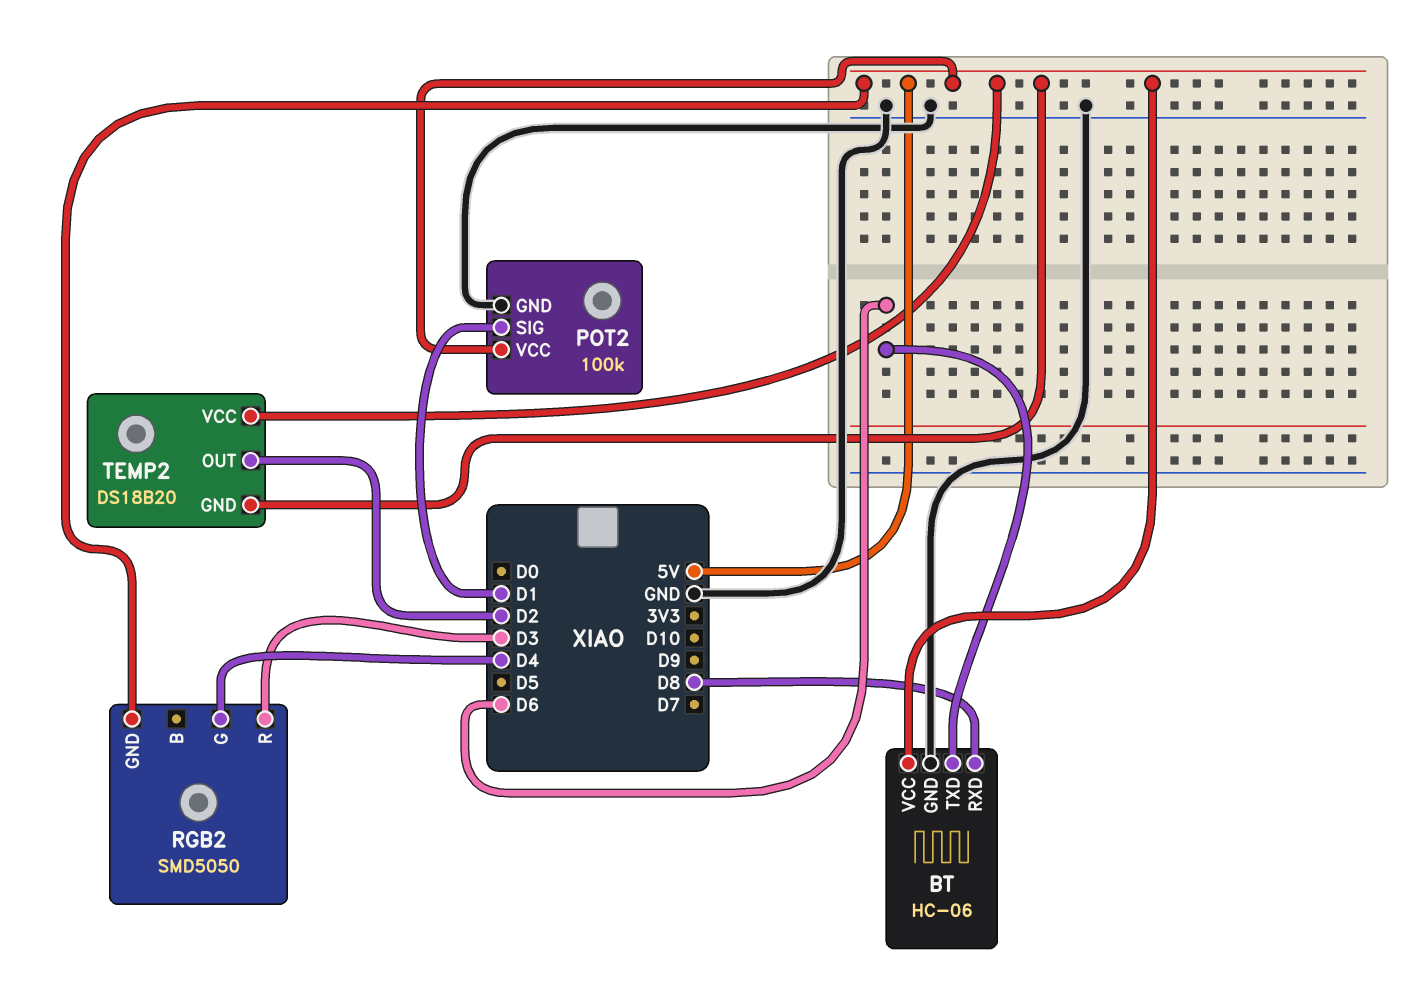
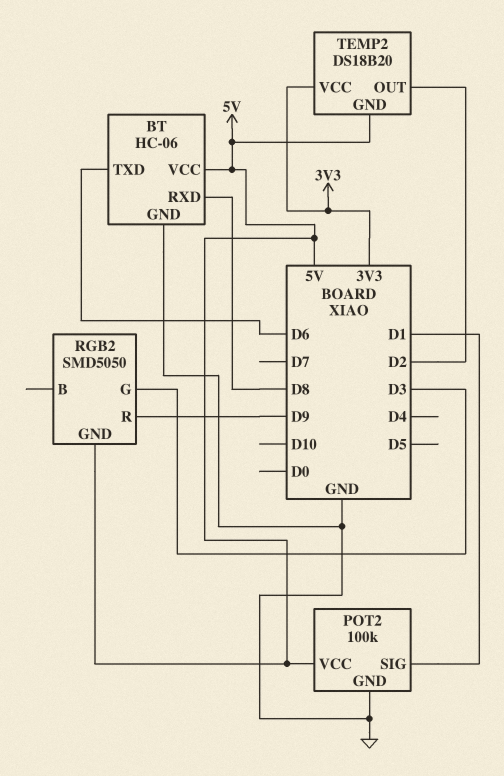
RGB2 pin G: D4 -> D3
RGB2 pin R: D3 -> D9
TEMP2 pin VCC: 5V -> 3V3

